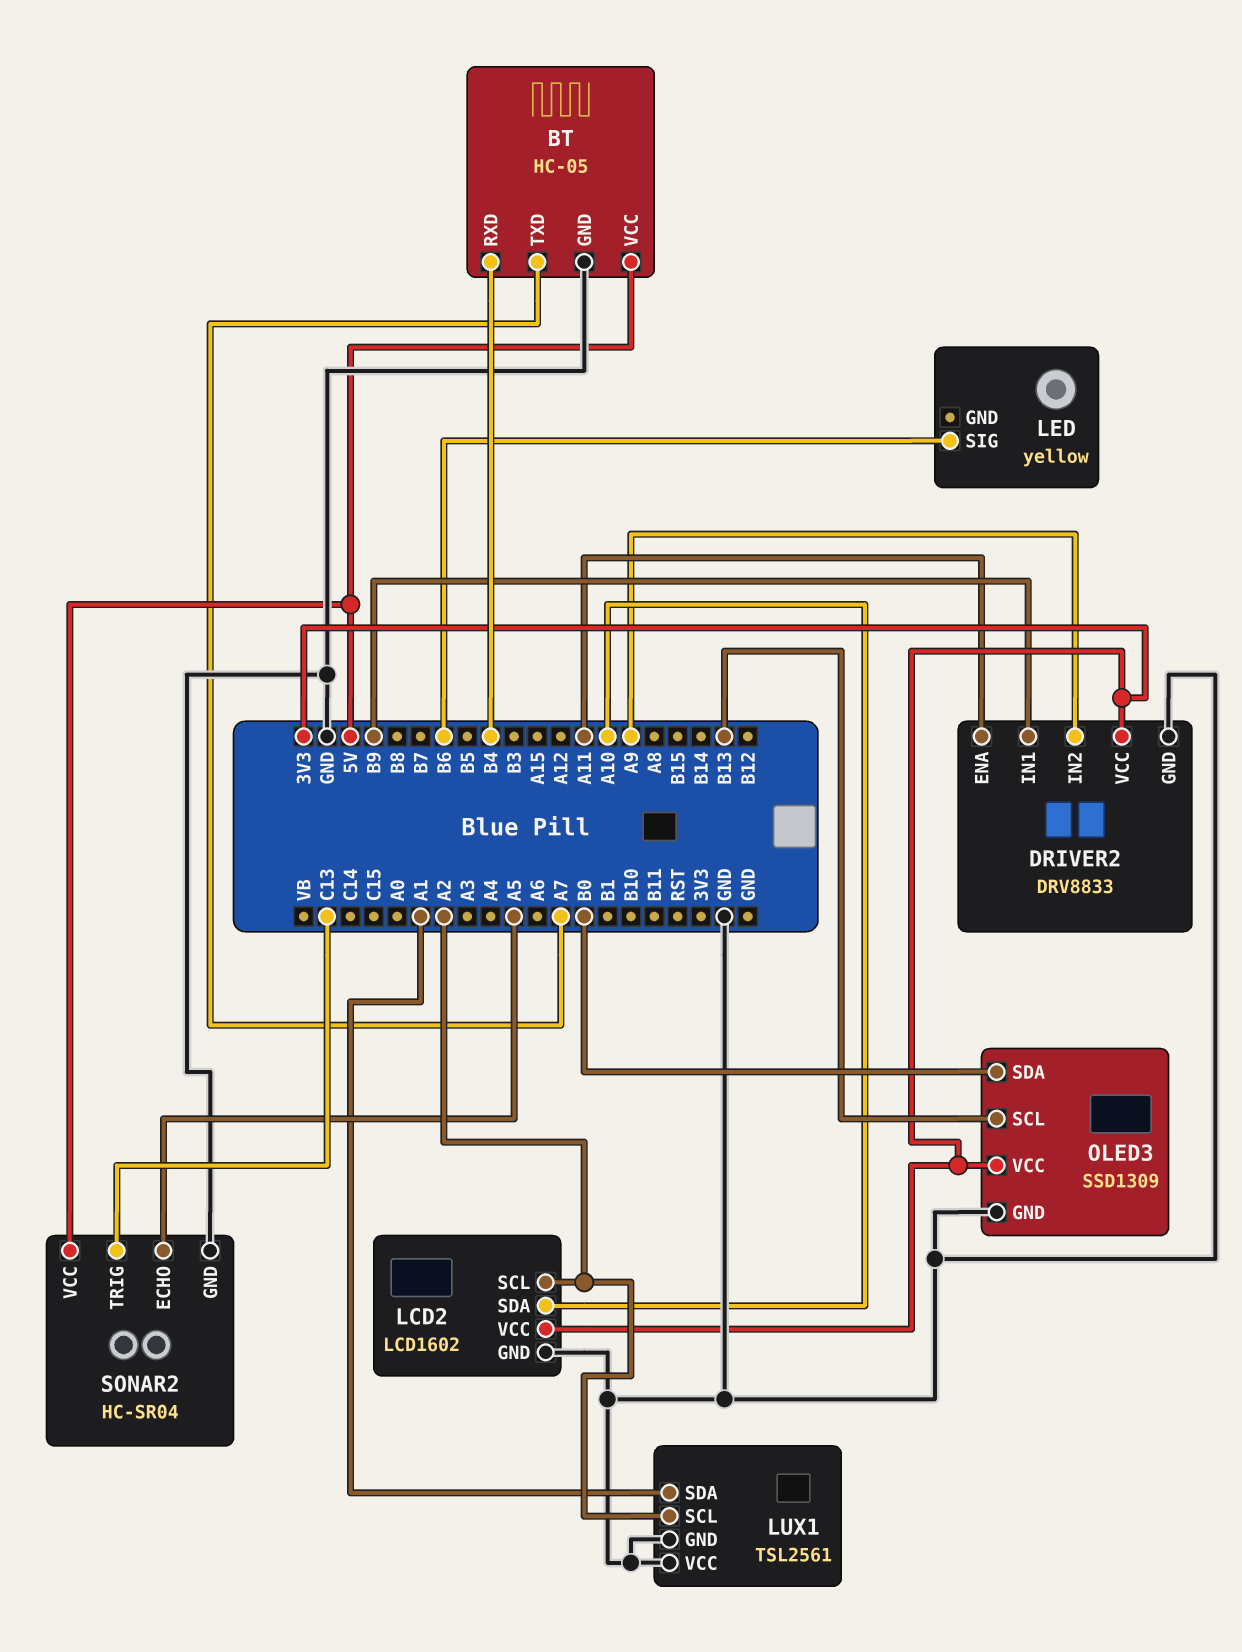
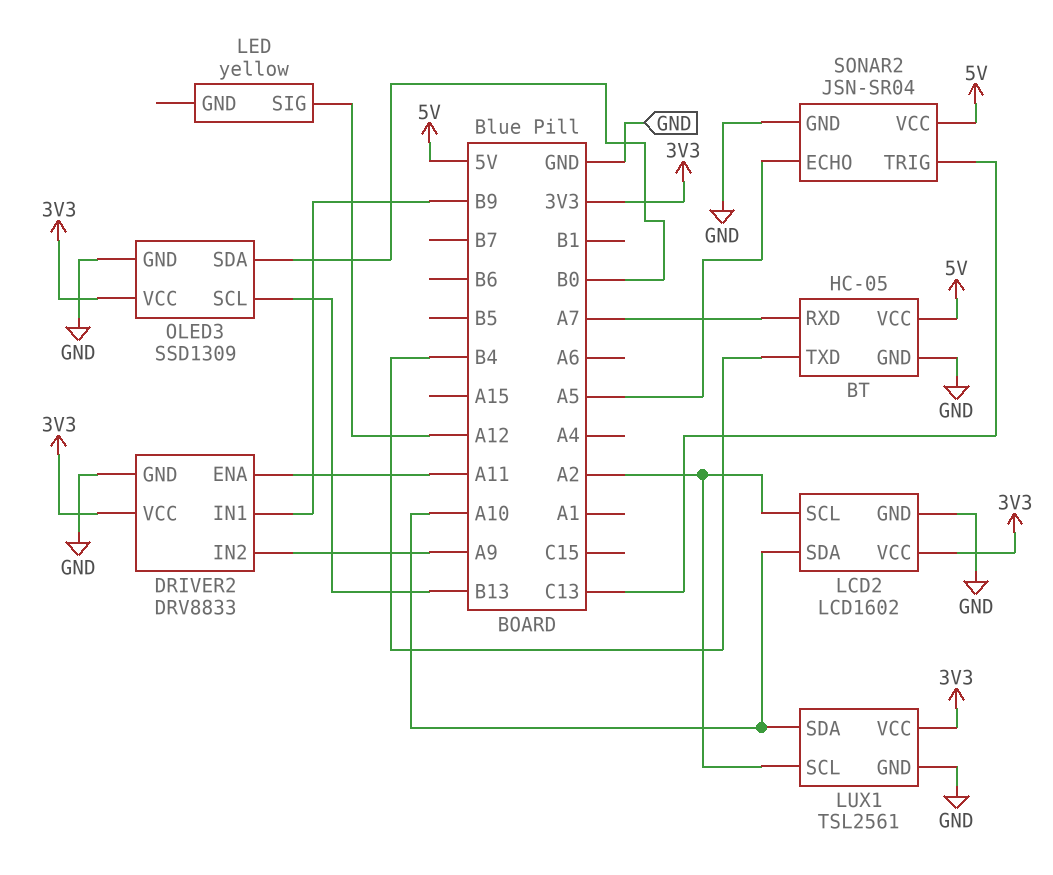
BT pin RXD: B4 -> A7
BT pin TXD: A7 -> B4
LED pin SIG: B6 -> A12
LUX1 pin SDA: A1 -> A10
LUX1 pin VCC: GND -> 3V3
SONAR2: HC-SR04 -> JSN-SR04

